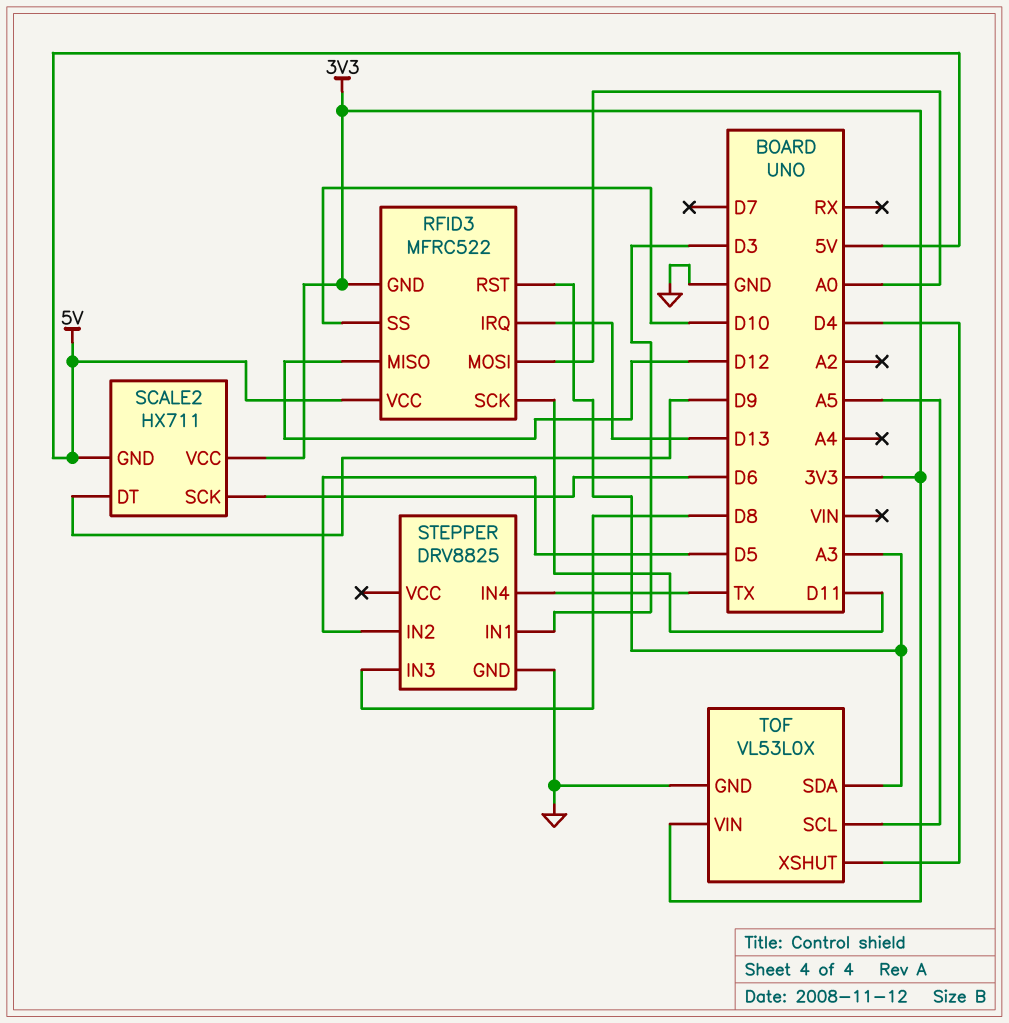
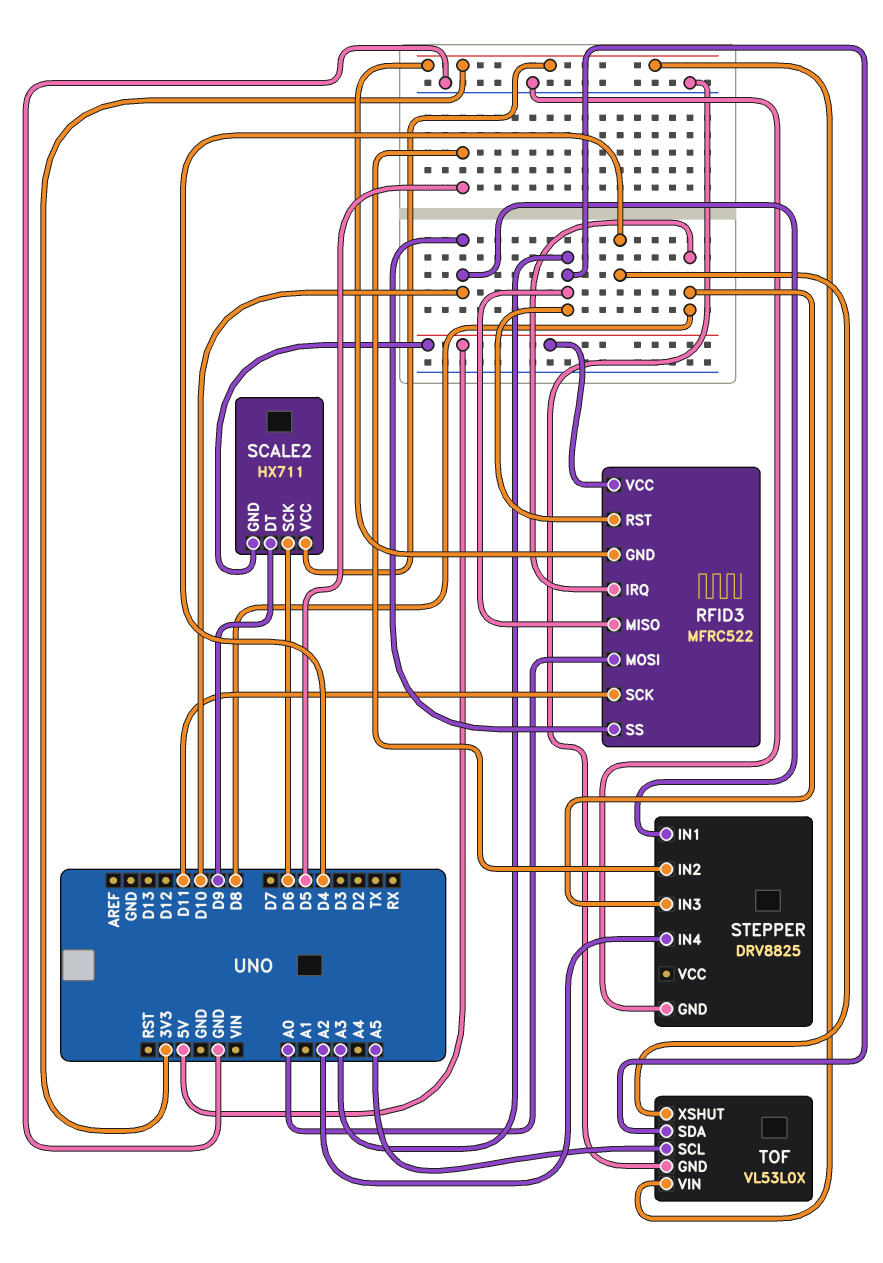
RFID3 pin IRQ: D13 -> D8
RFID3 pin MISO: D12 -> A3
STEPPER pin IN1: D3 -> D10
STEPPER pin IN4: TX -> A2

